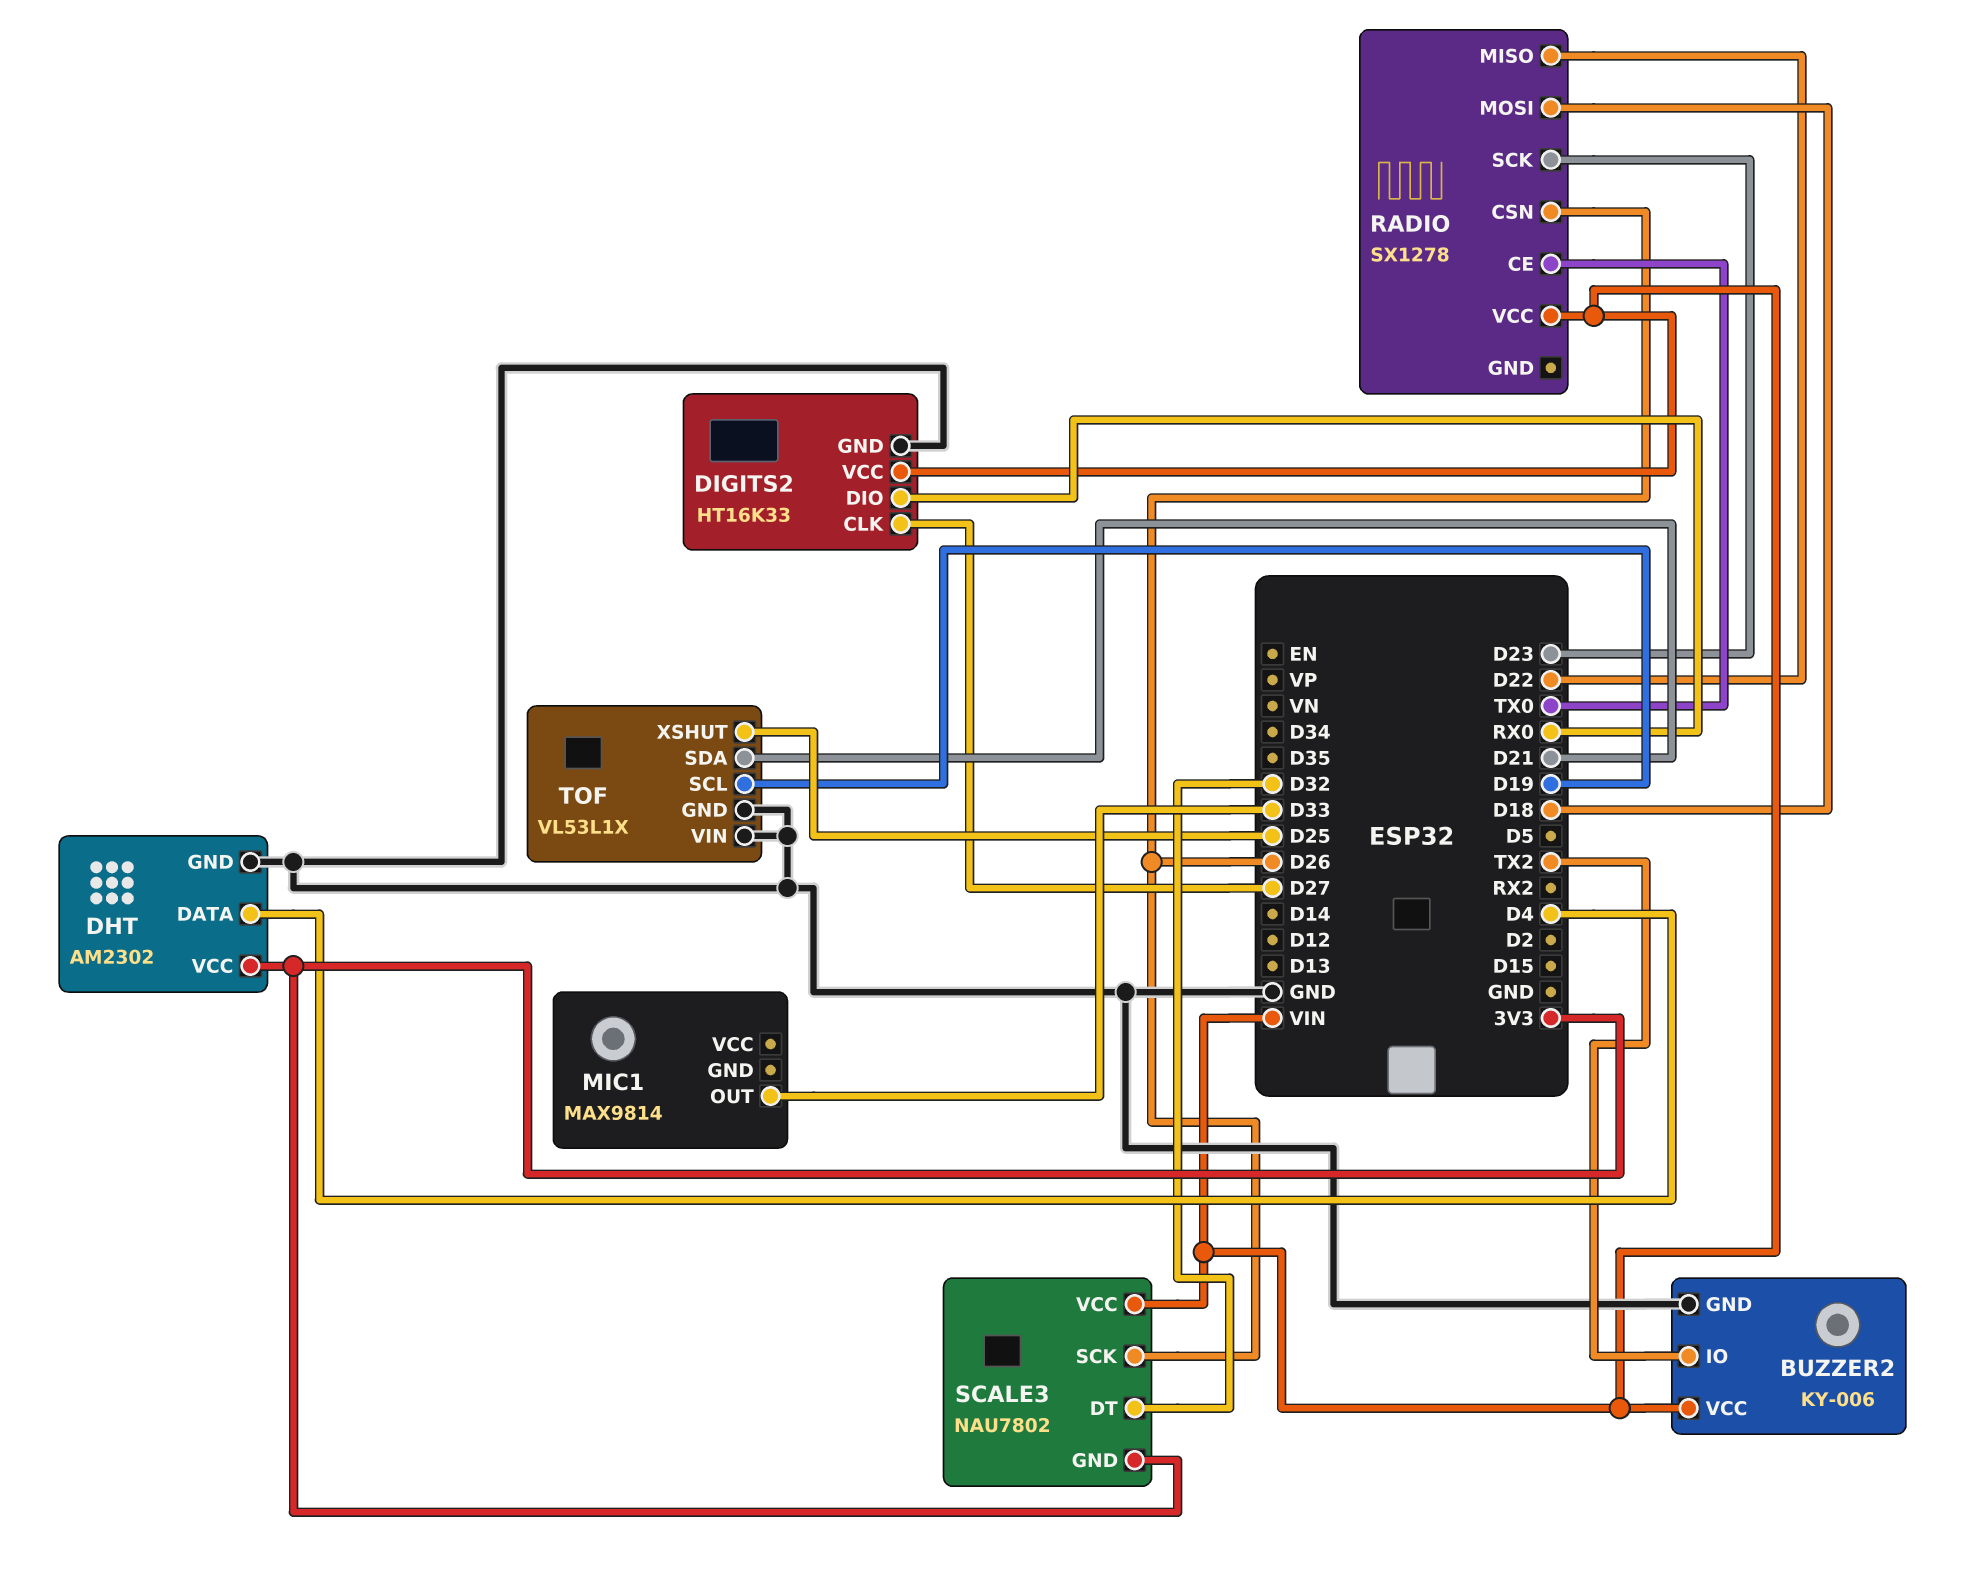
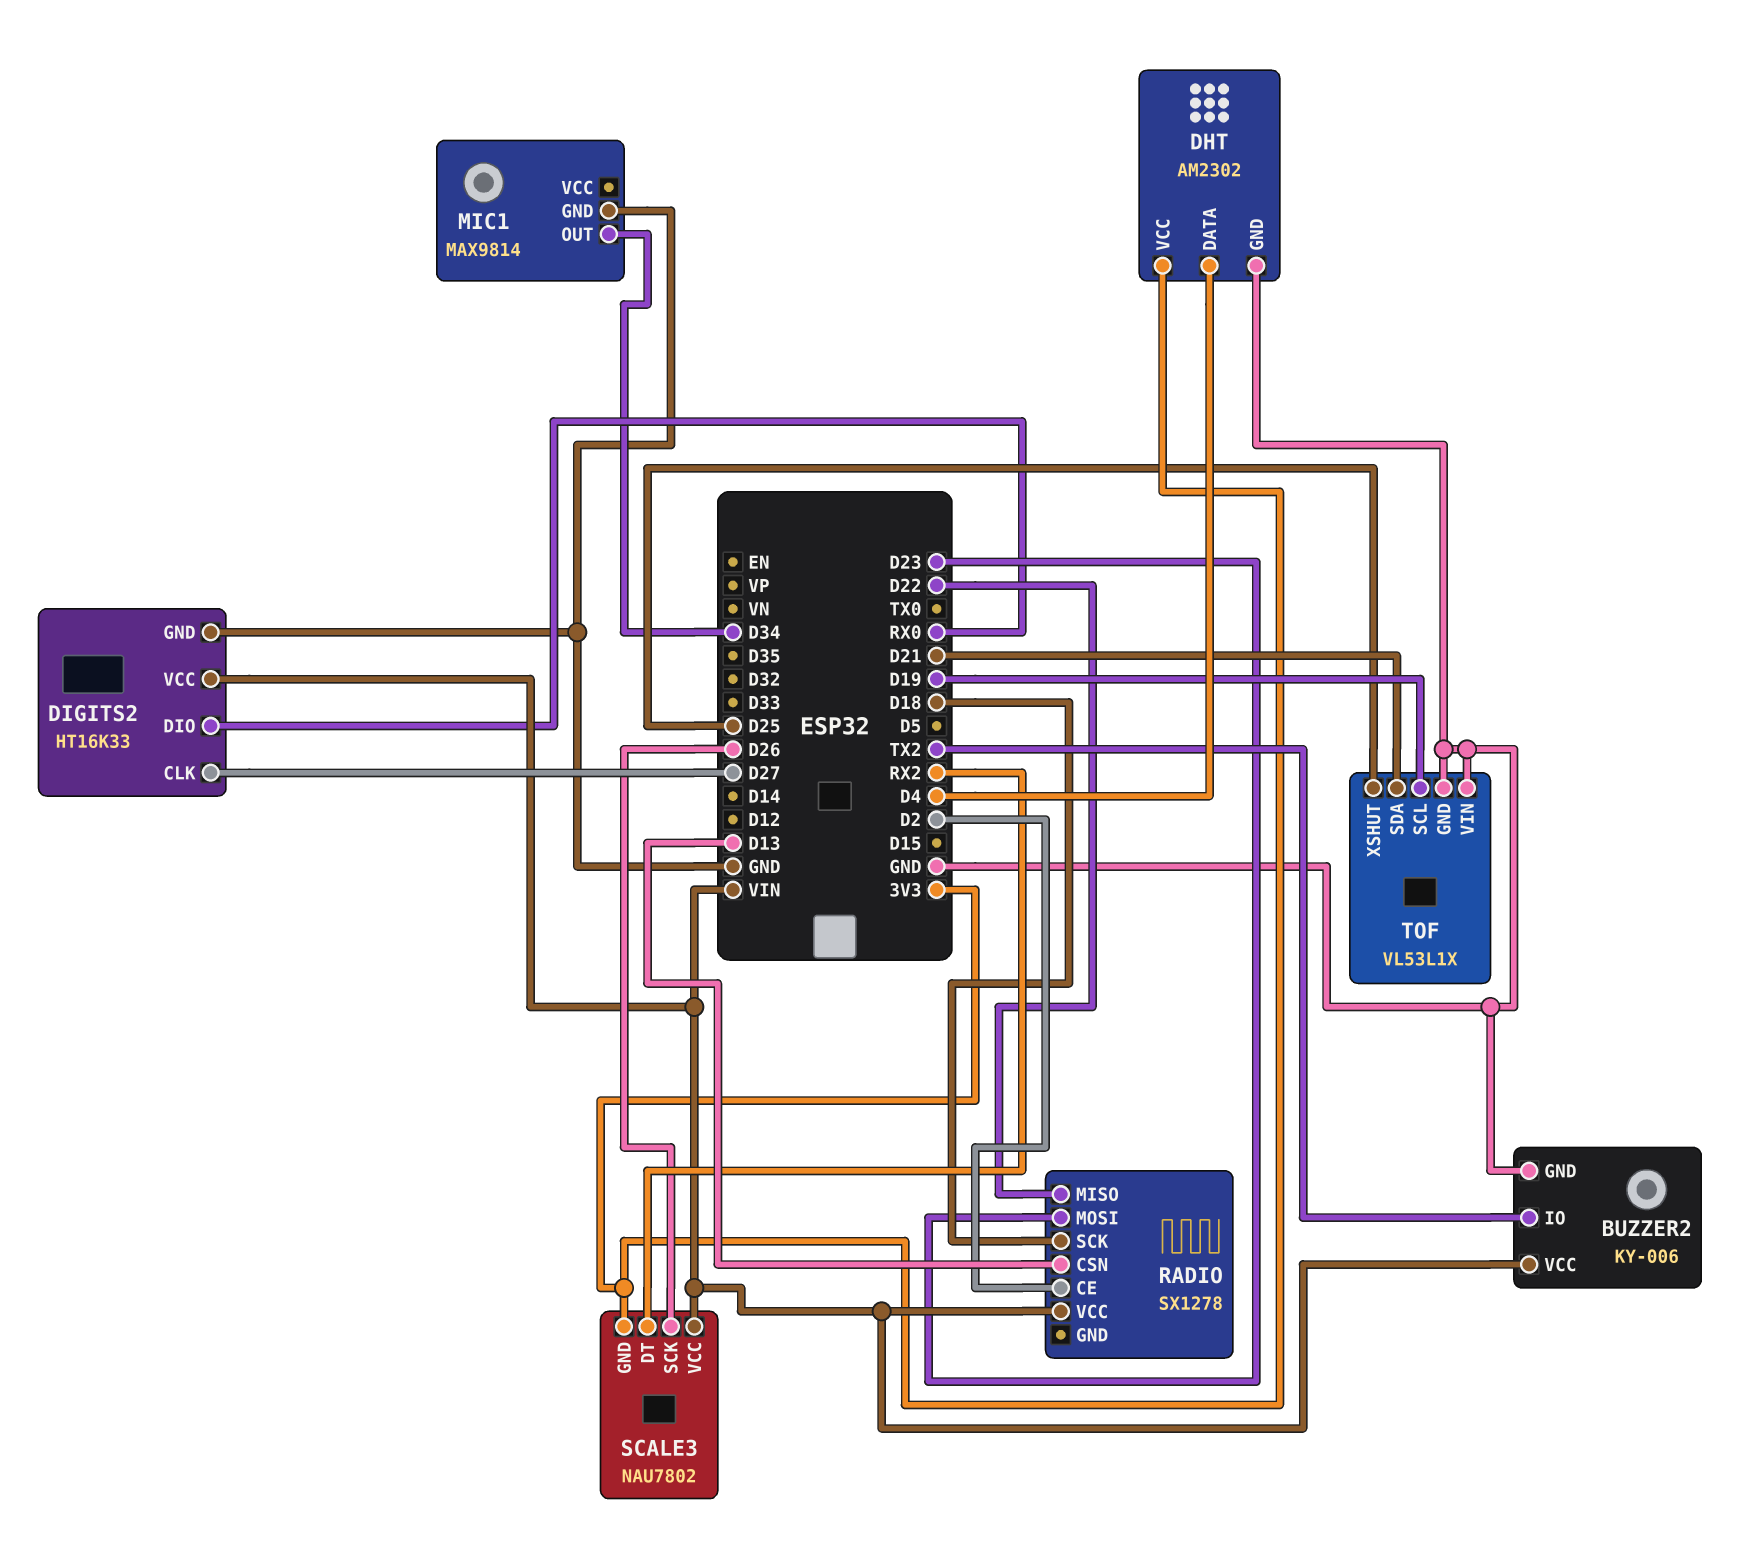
MIC1 pin GND: none -> GND
MIC1 pin OUT: D33 -> D34
RADIO pin CE: TX0 -> D2
RADIO pin CSN: D26 -> D13
RADIO pin MOSI: D18 -> D23
RADIO pin SCK: D23 -> D18
SCALE3 pin DT: D32 -> RX2

